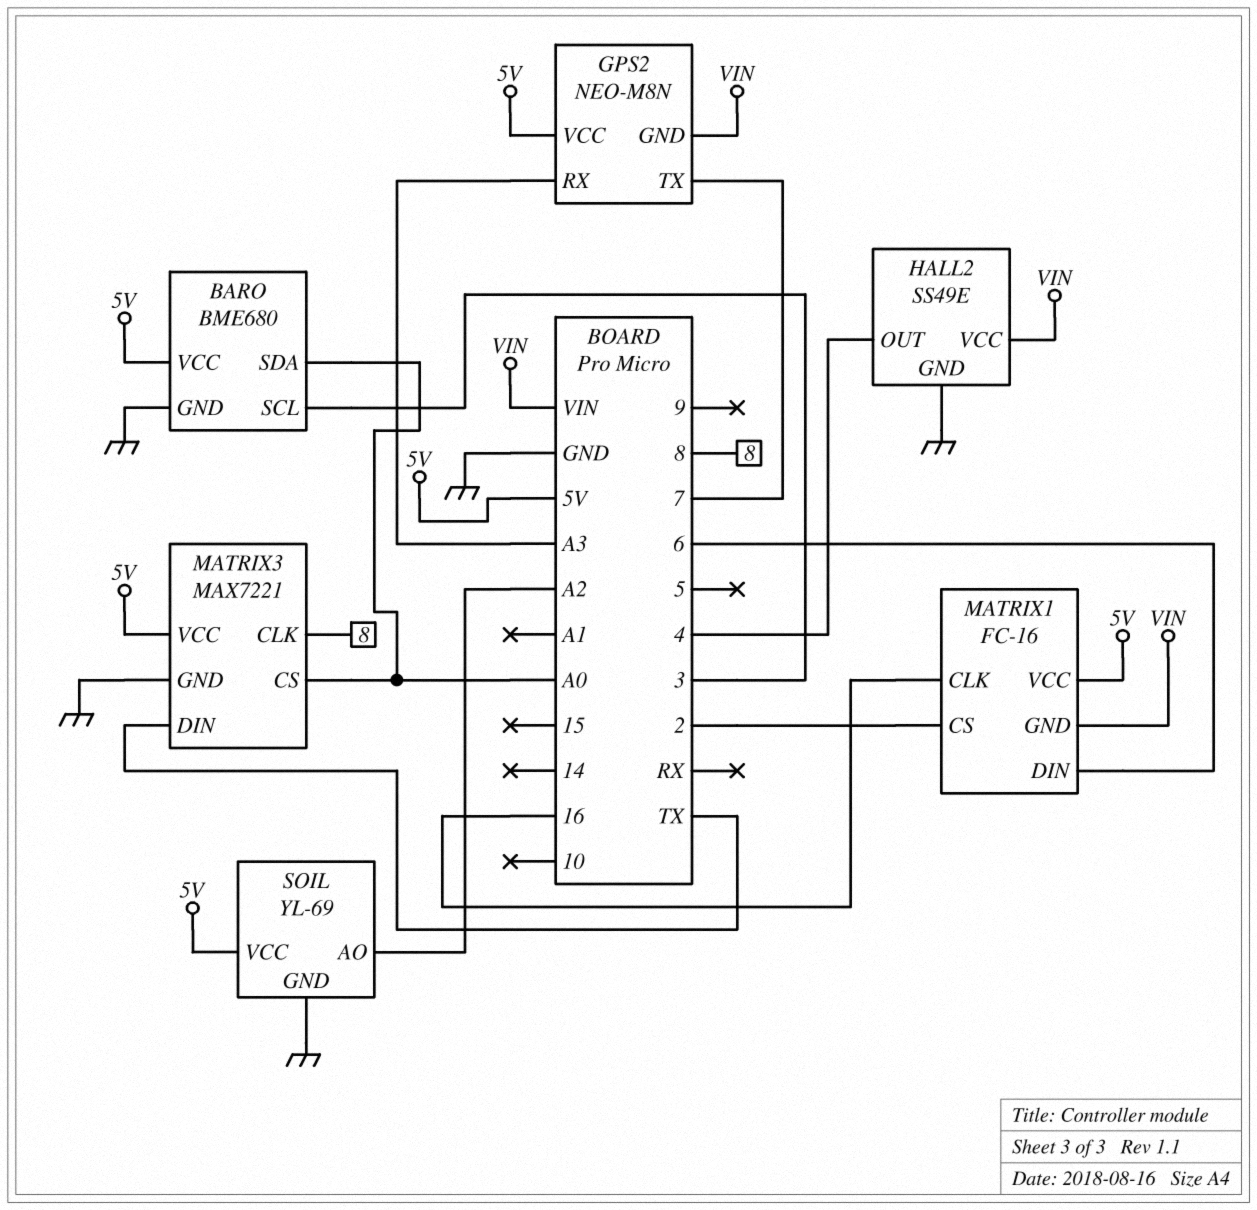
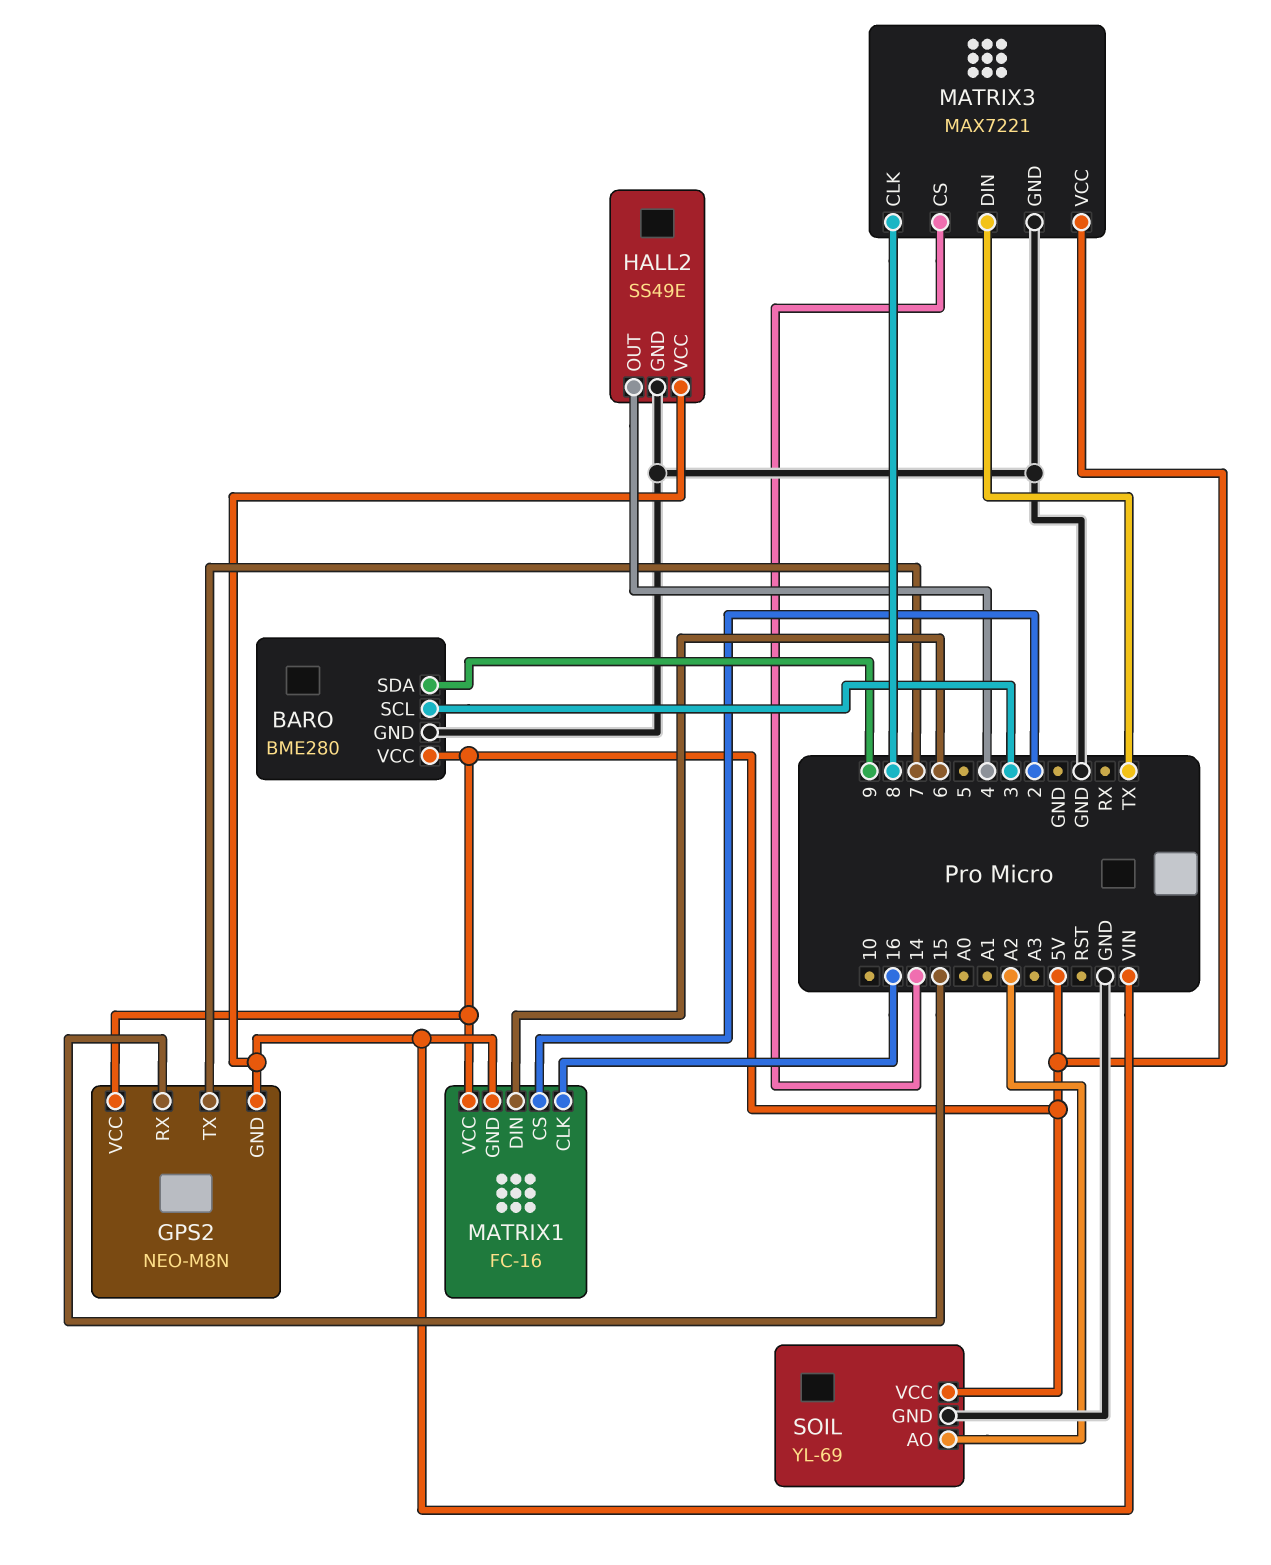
BARO: BME680 -> BME280
BARO pin SDA: A0 -> 9
GPS2 pin RX: A3 -> 15
MATRIX3 pin CS: A0 -> 14

